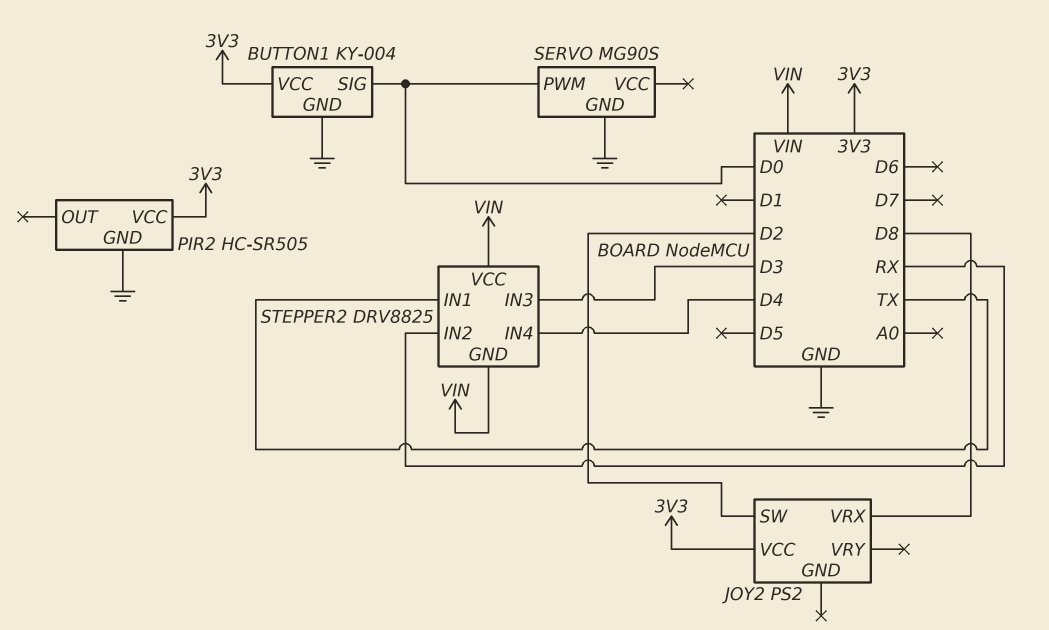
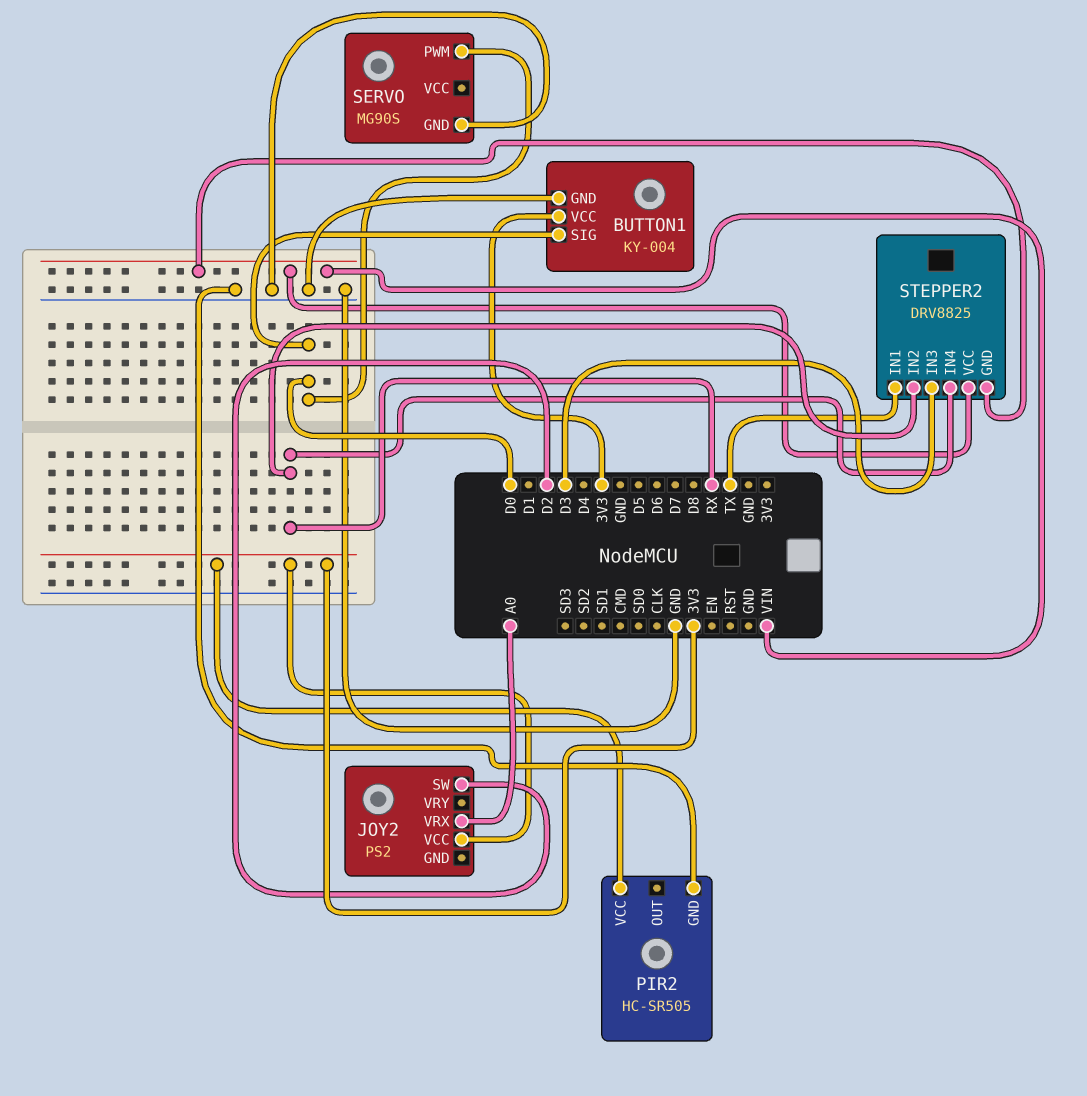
JOY2 pin VRX: D8 -> A0
STEPPER2 pin IN4: D4 -> RX

